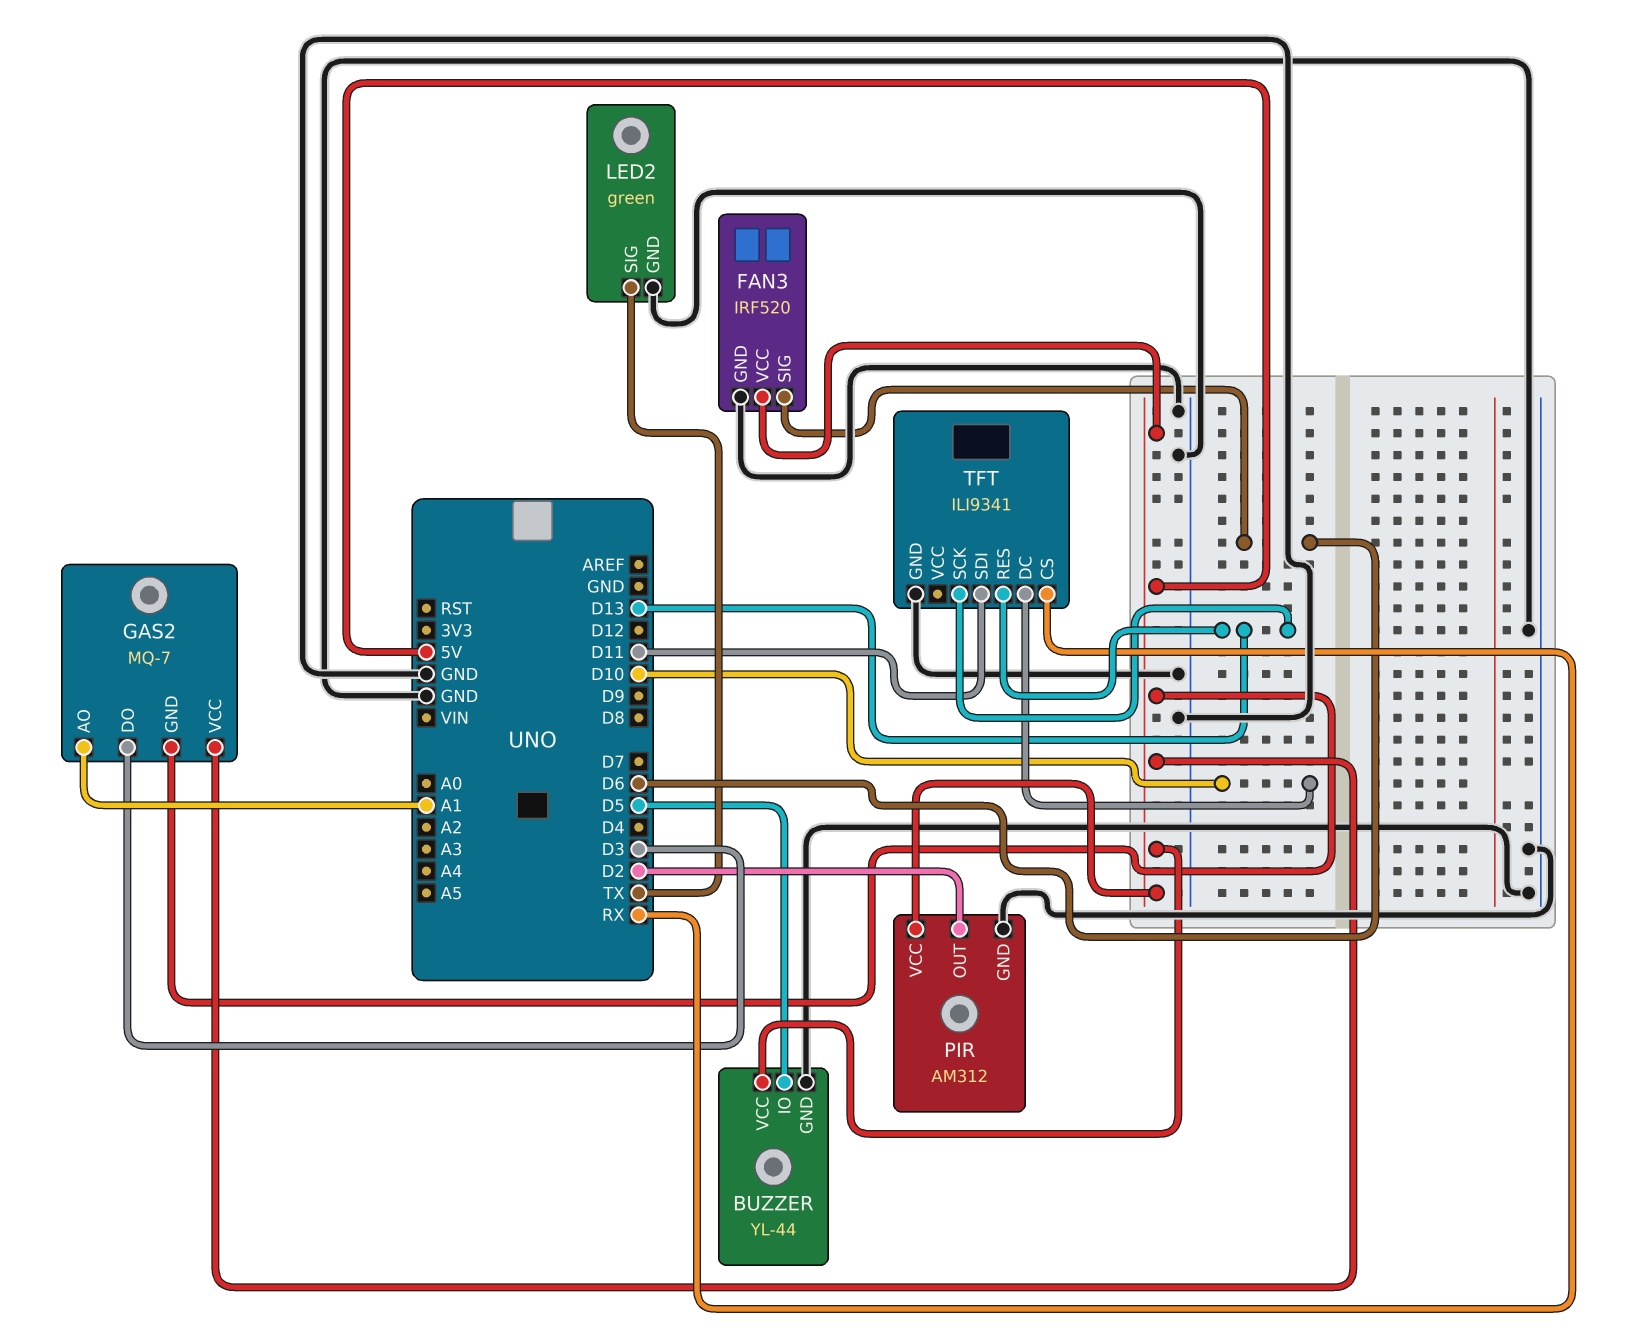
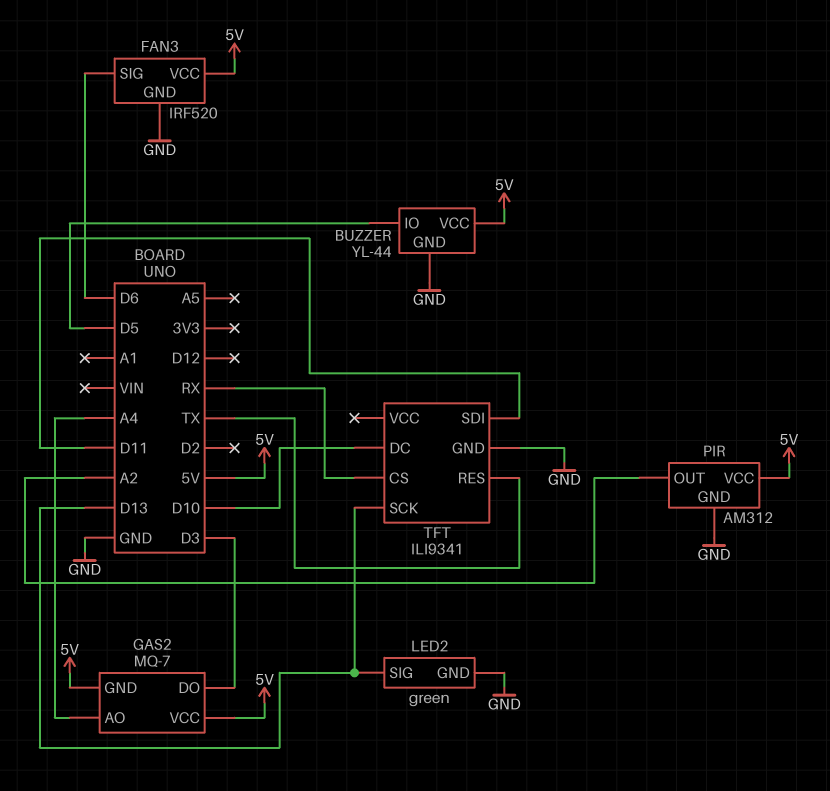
GAS2 pin AO: A1 -> A4
LED2 pin SIG: TX -> D13
PIR pin OUT: D2 -> A2
TFT pin RES: D13 -> TX

